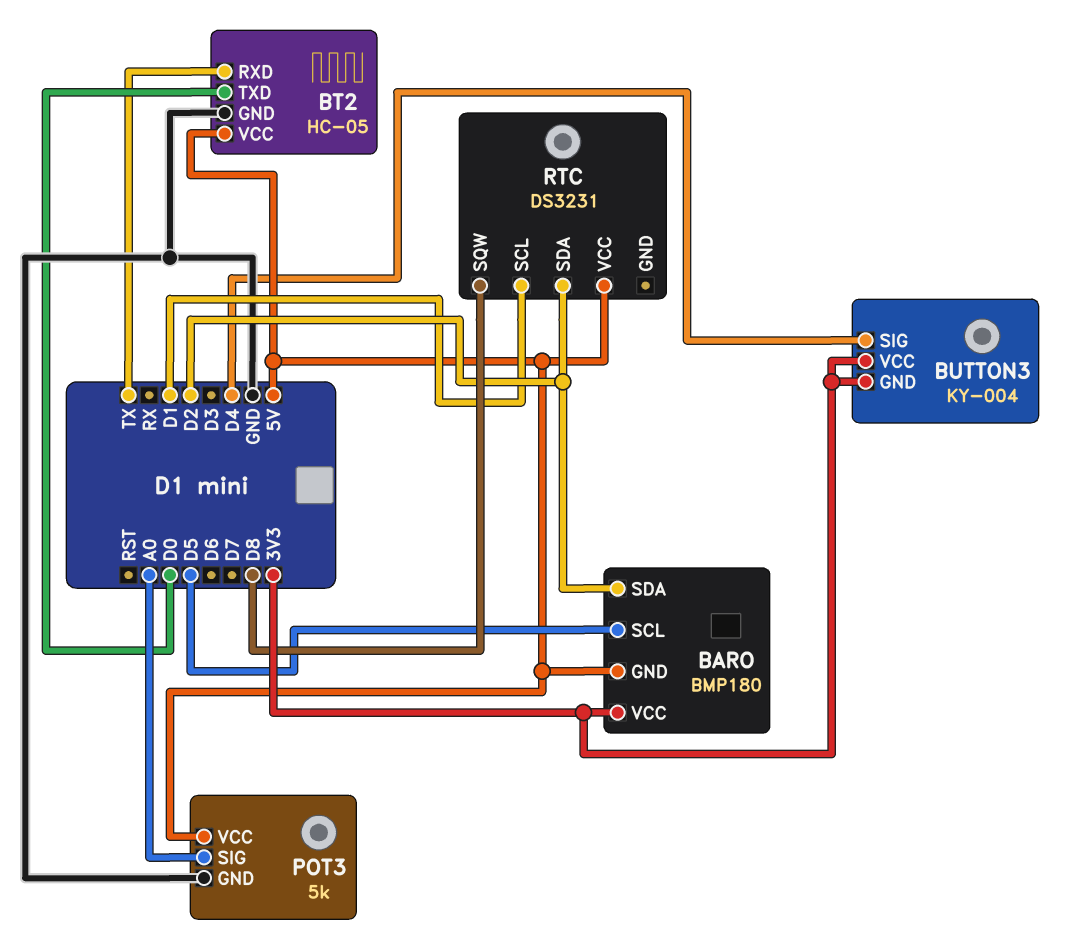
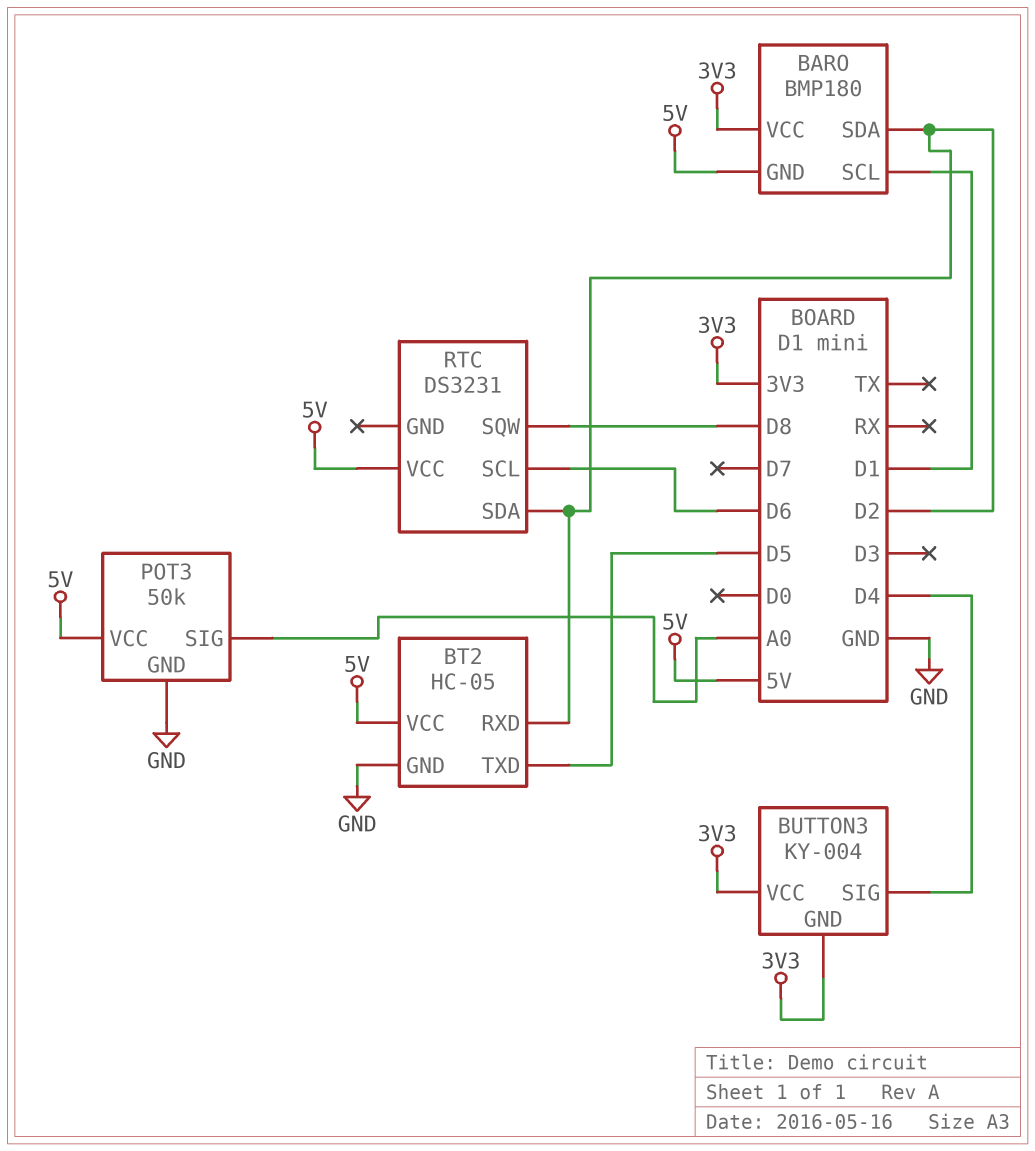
BARO pin SCL: D5 -> D1
BT2 pin RXD: TX -> D2
BT2 pin TXD: D0 -> D5
POT3: 5k -> 50k
RTC pin SCL: D1 -> D6

